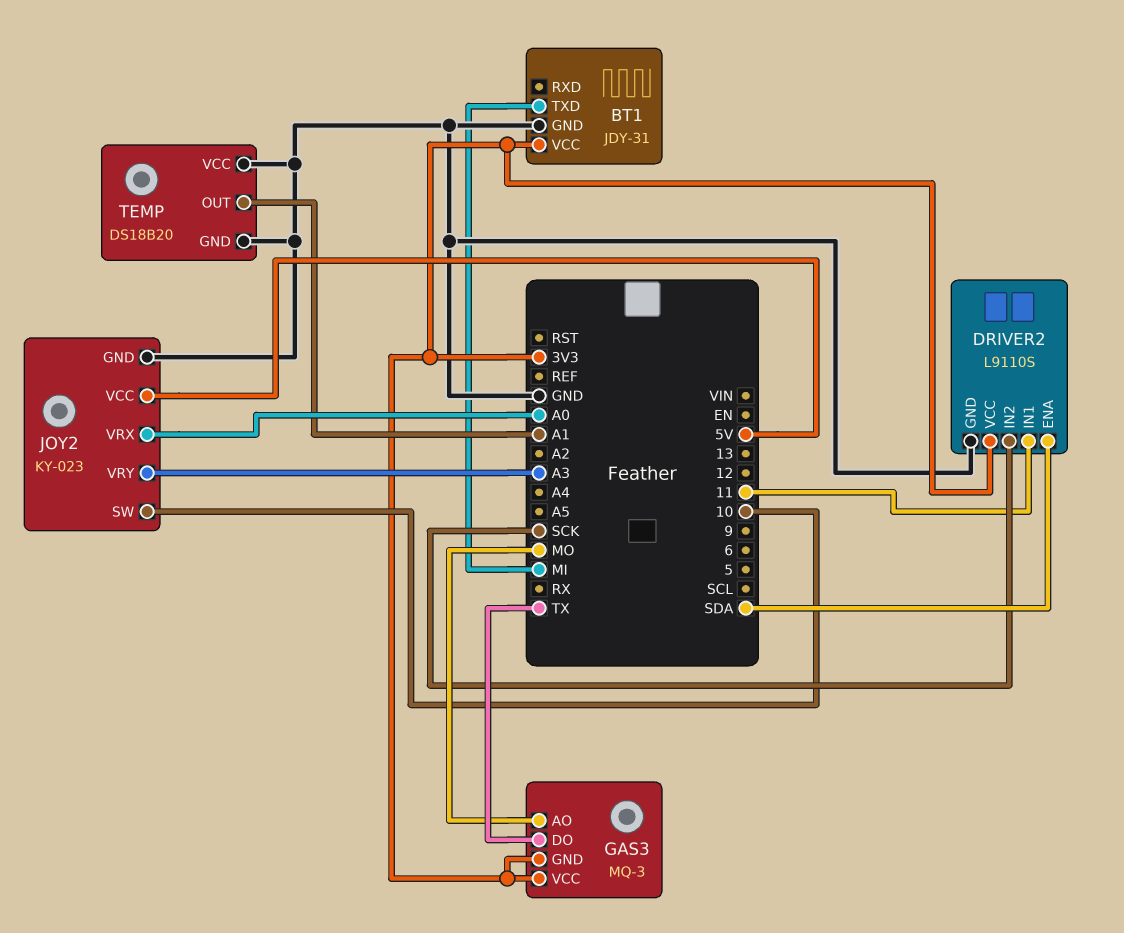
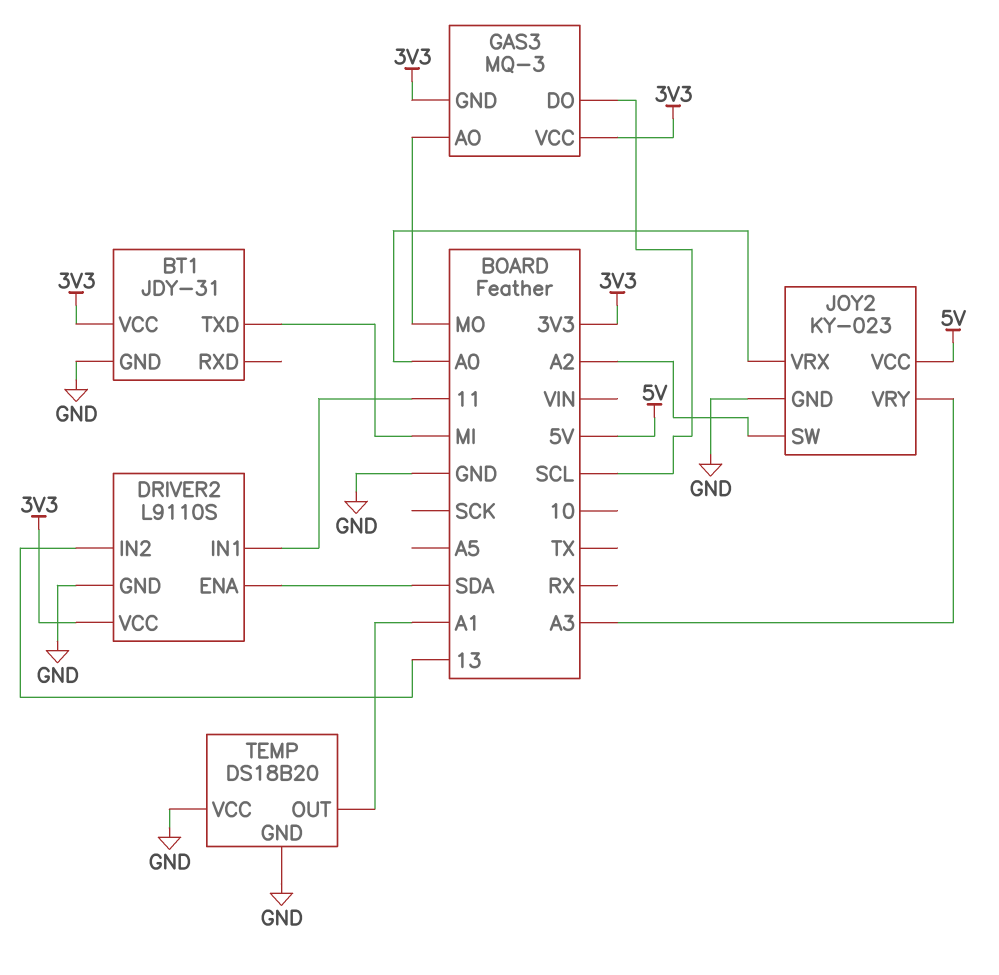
DRIVER2 pin IN2: SCK -> 13
GAS3 pin DO: TX -> SCL
JOY2 pin SW: 10 -> A2

